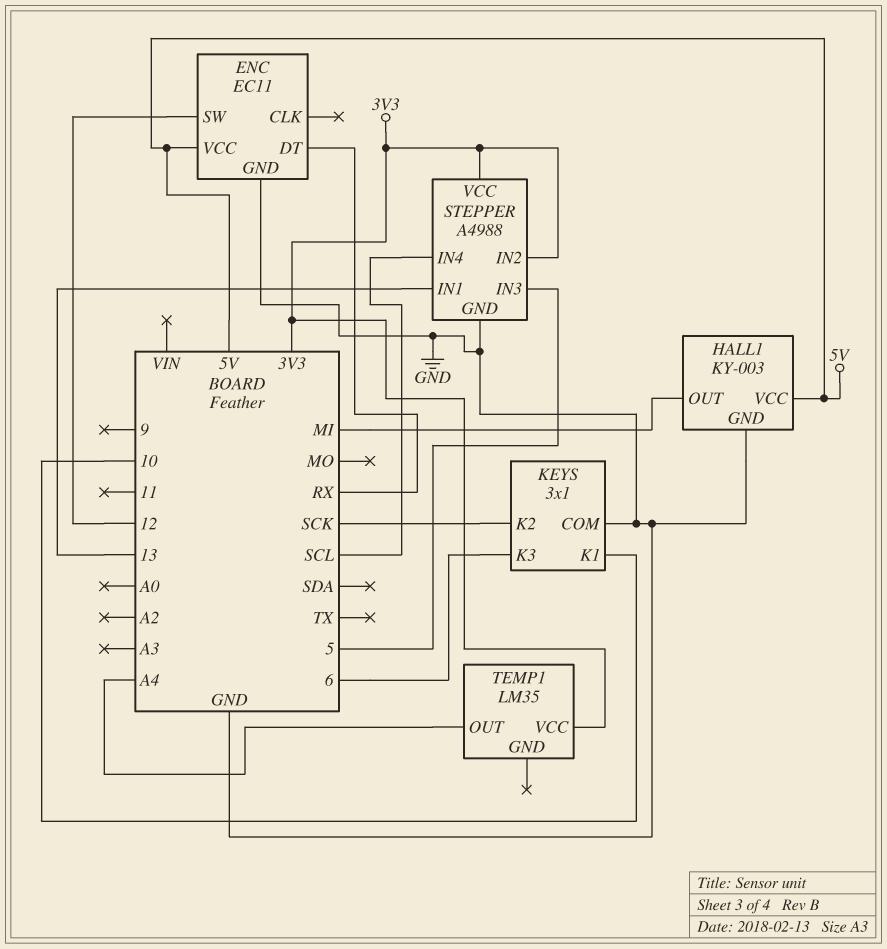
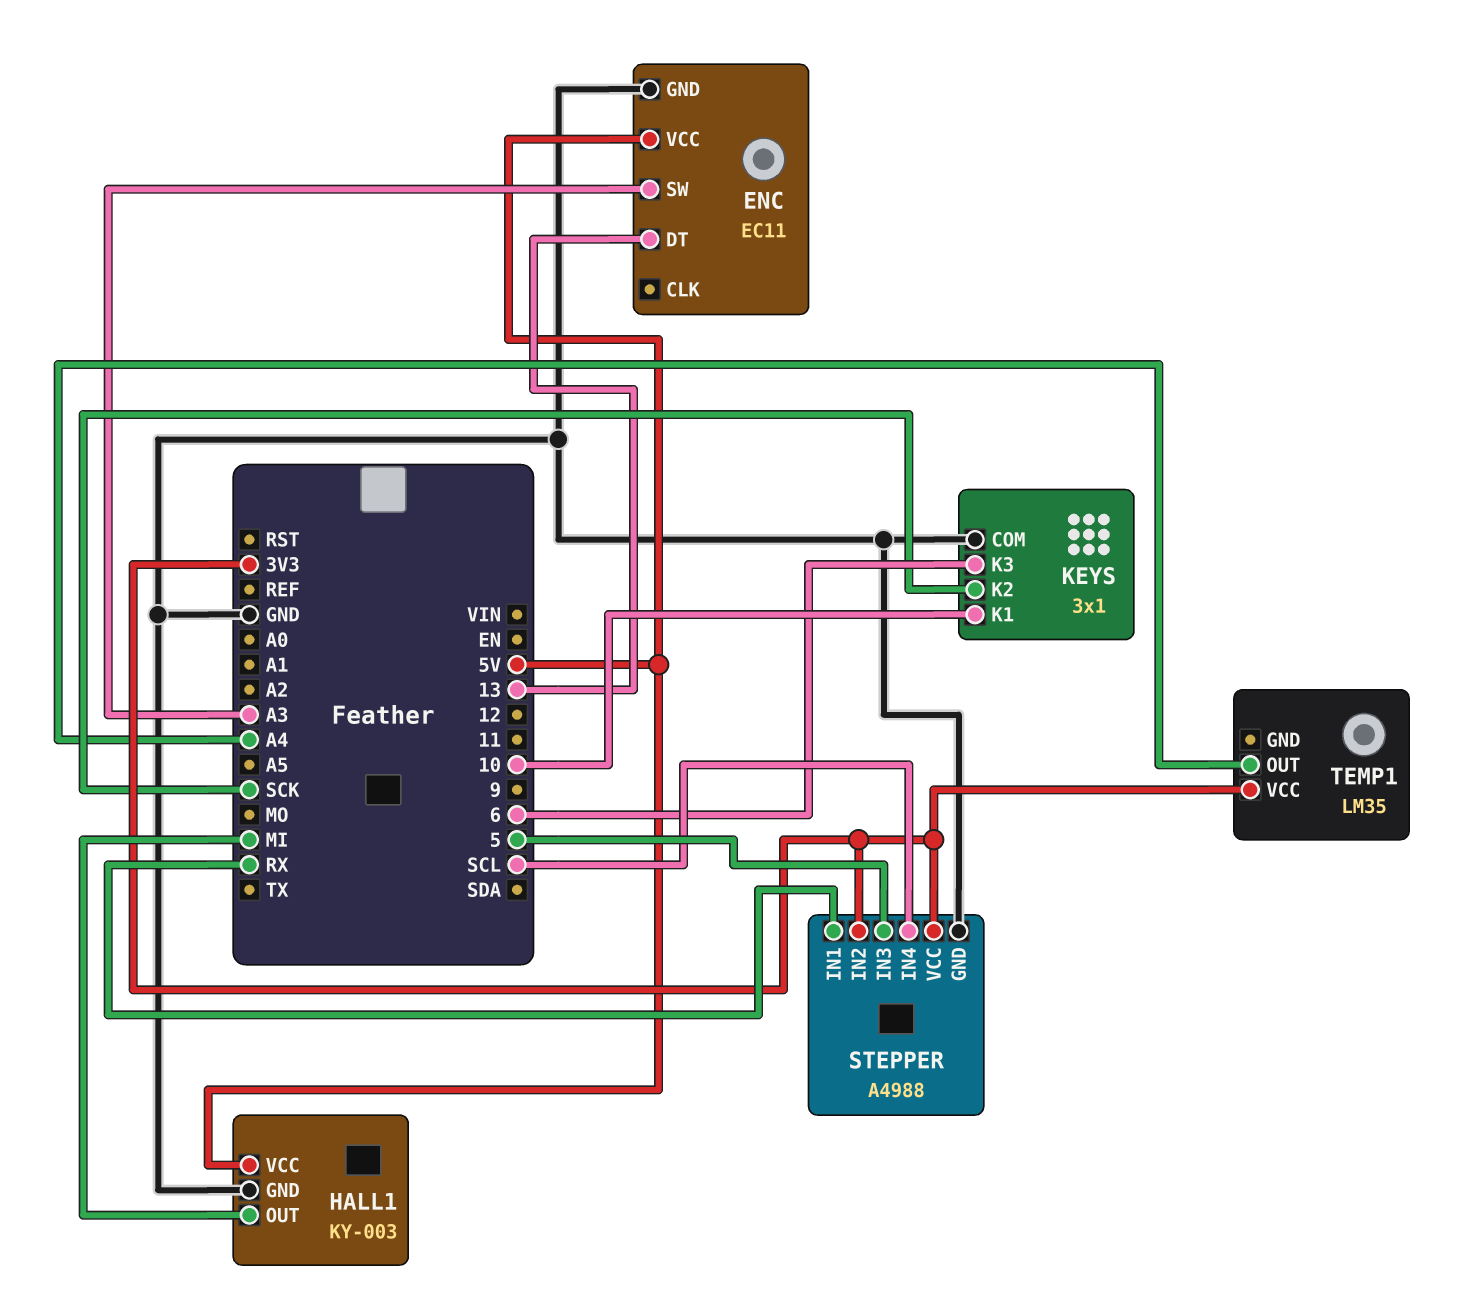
ENC pin DT: RX -> 13
ENC pin SW: 12 -> A3
STEPPER pin IN1: 13 -> RX

